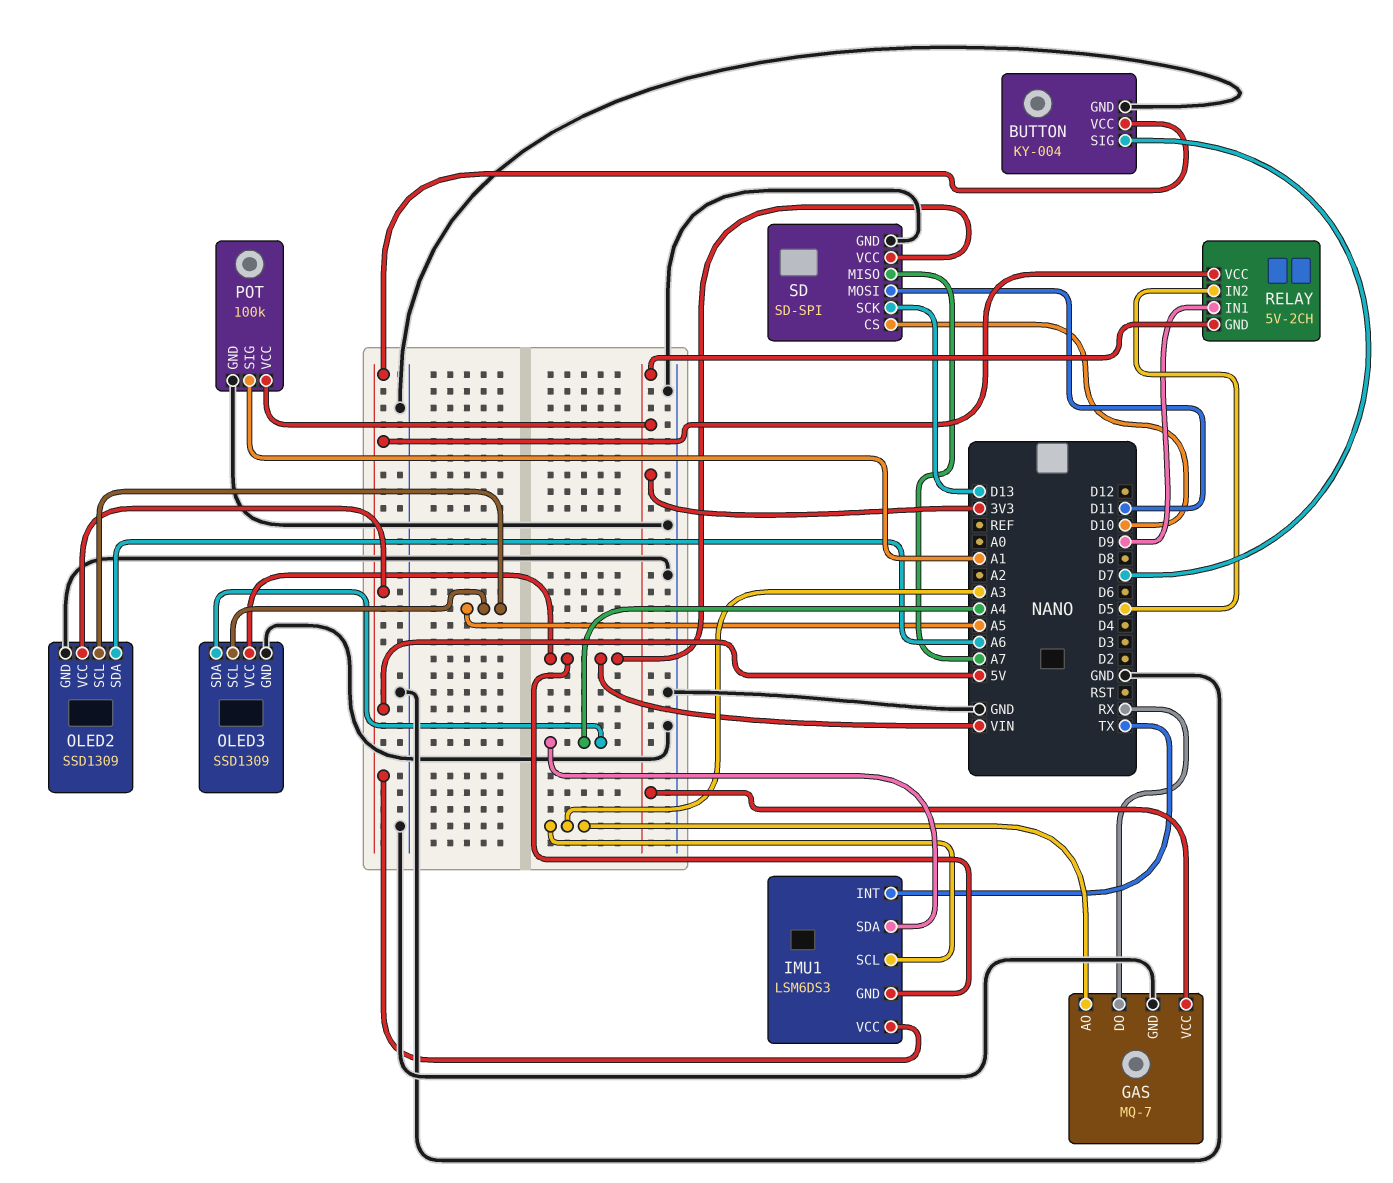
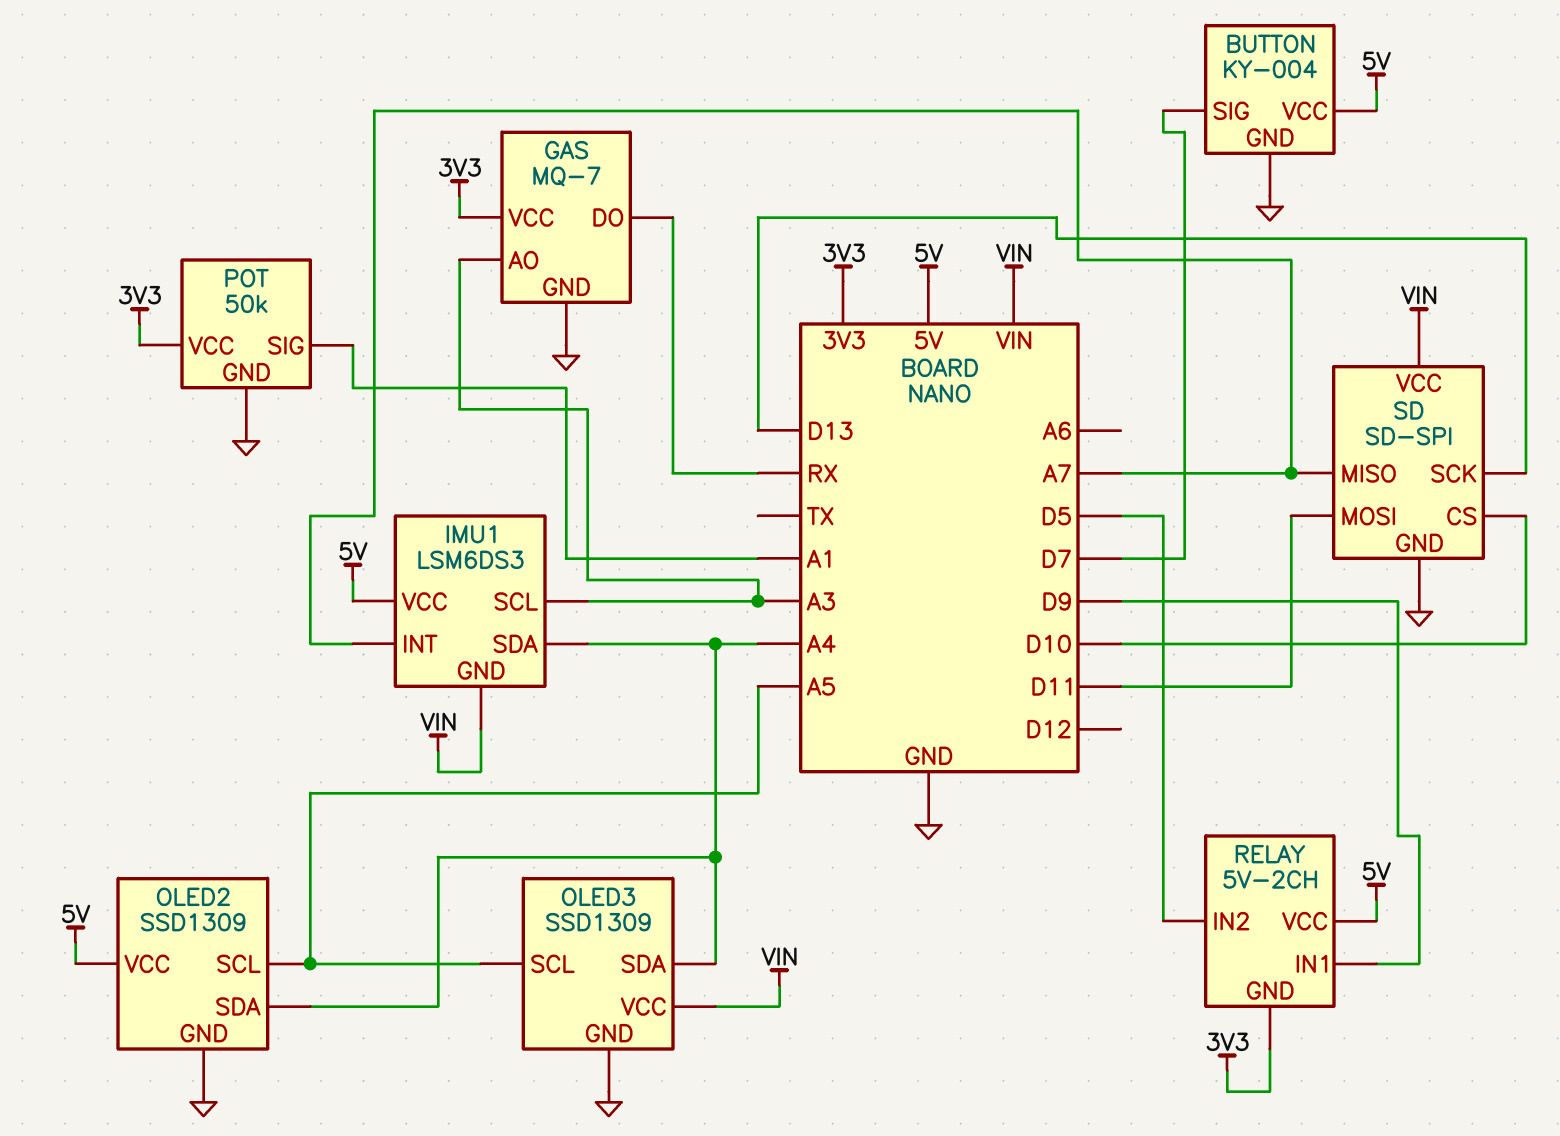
IMU1 pin INT: TX -> A7
OLED2 pin SDA: A6 -> A4
POT: 100k -> 50k

